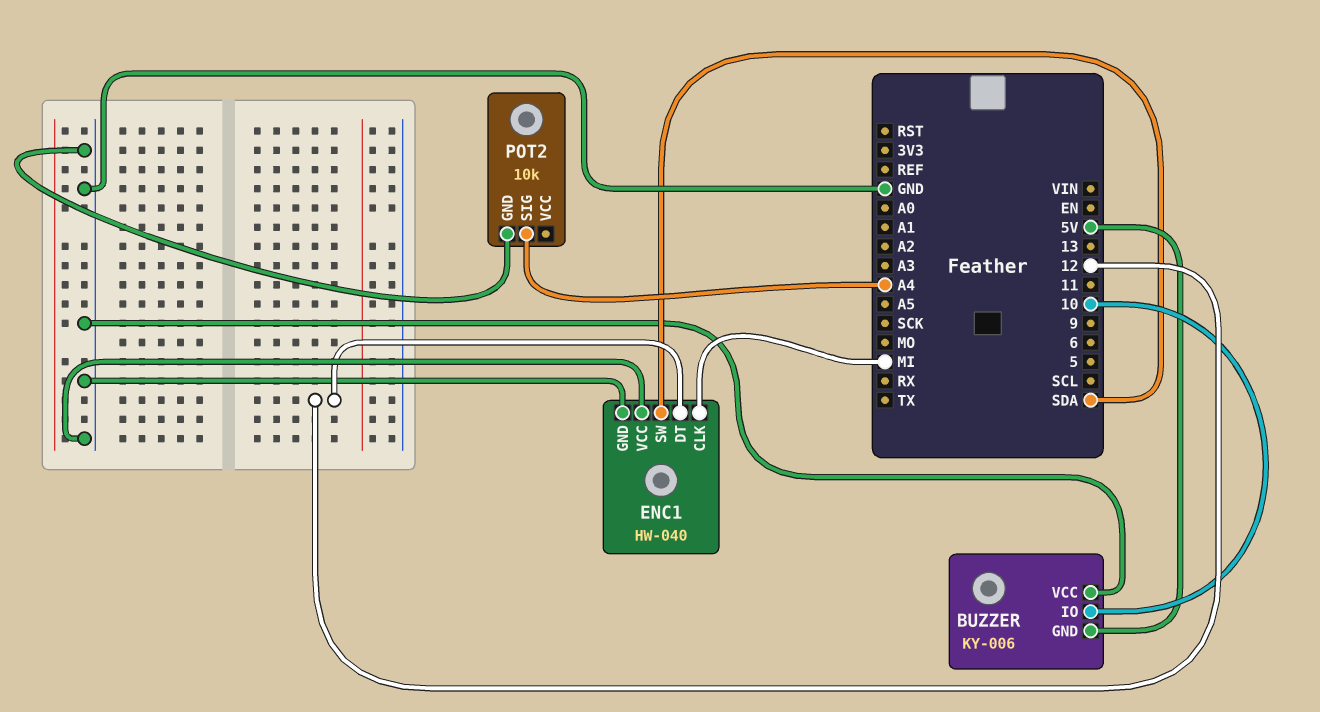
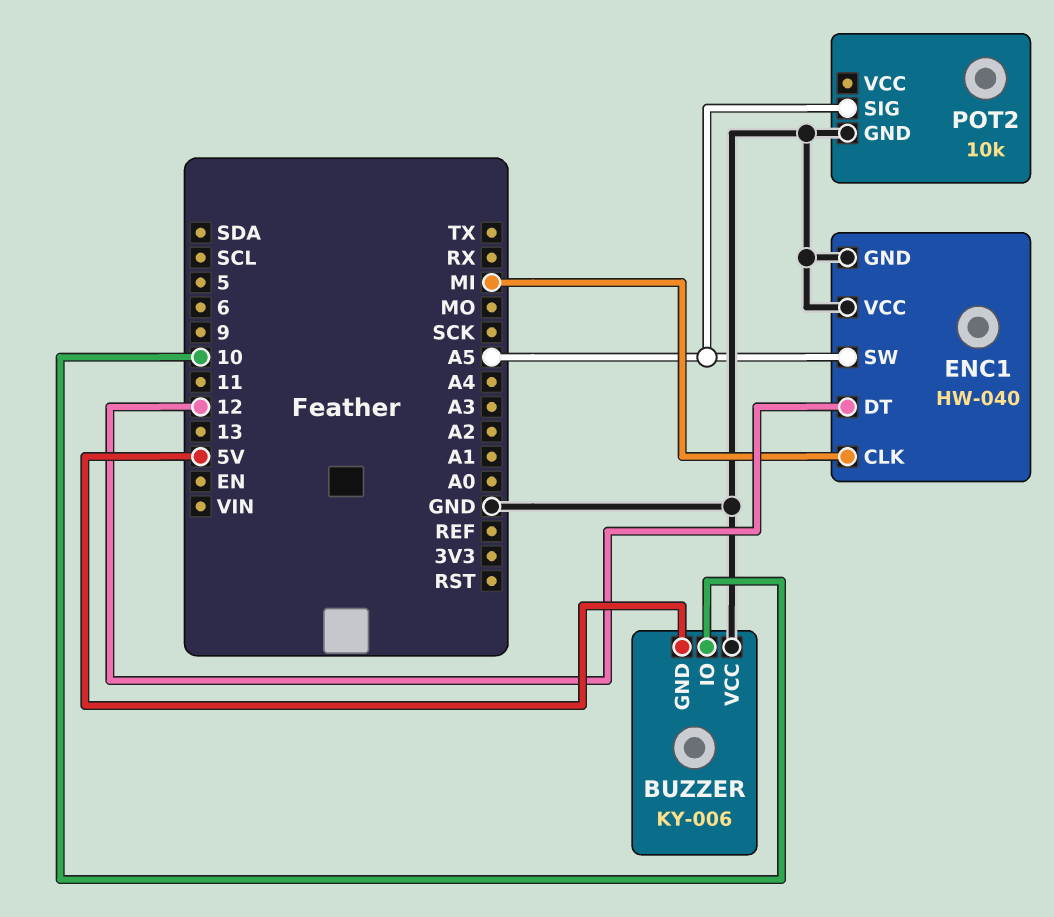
ENC1 pin SW: SDA -> A5
POT2 pin SIG: A4 -> A5

